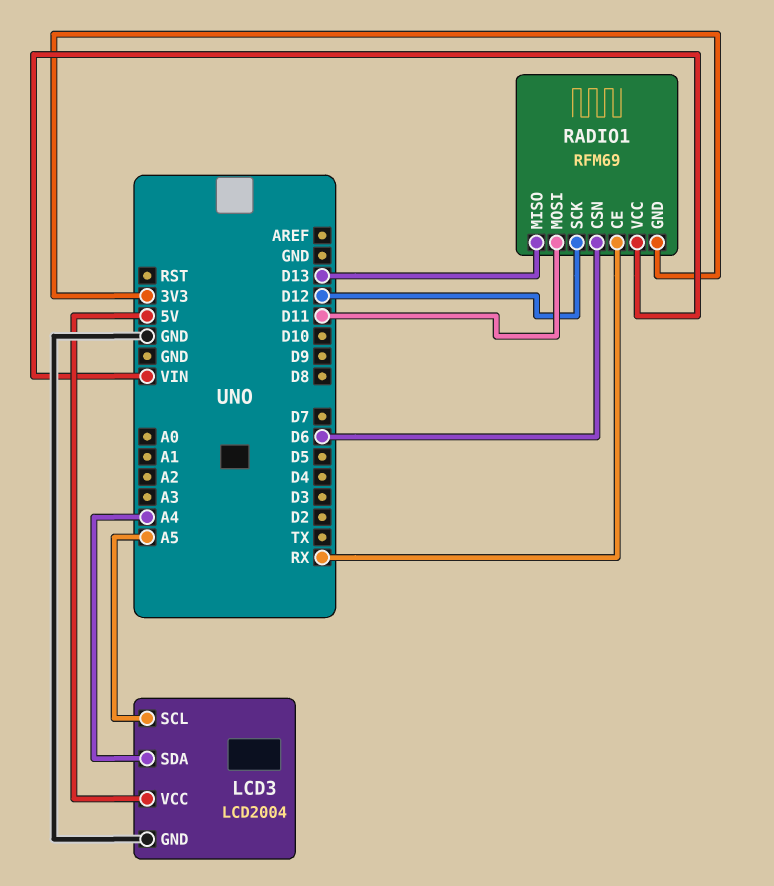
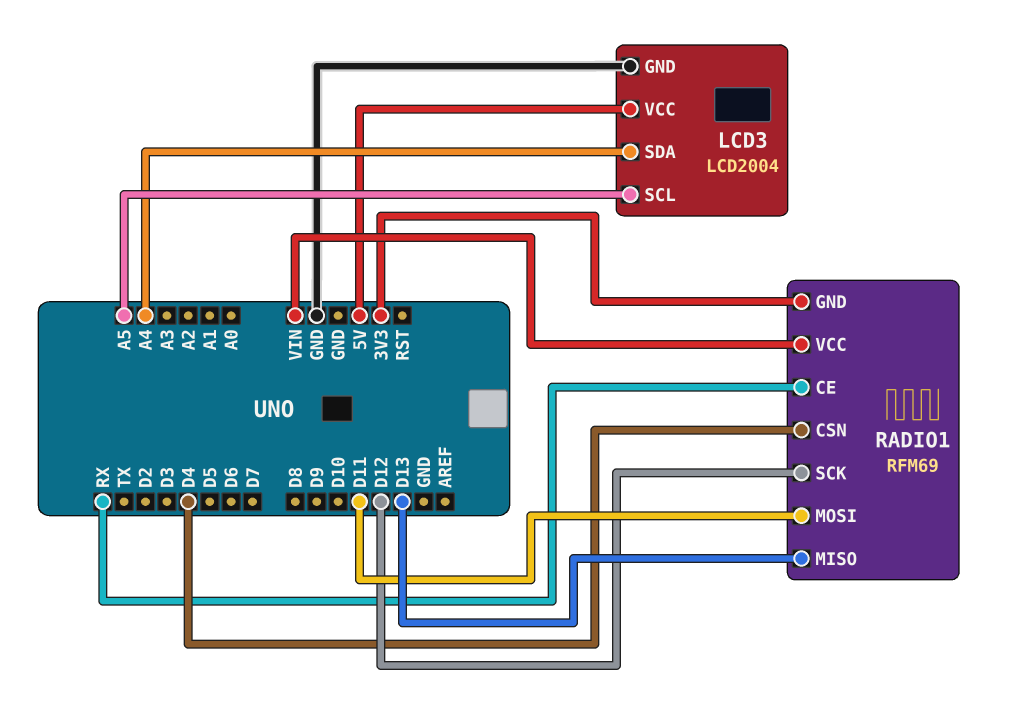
RADIO1 pin CSN: D6 -> D4

